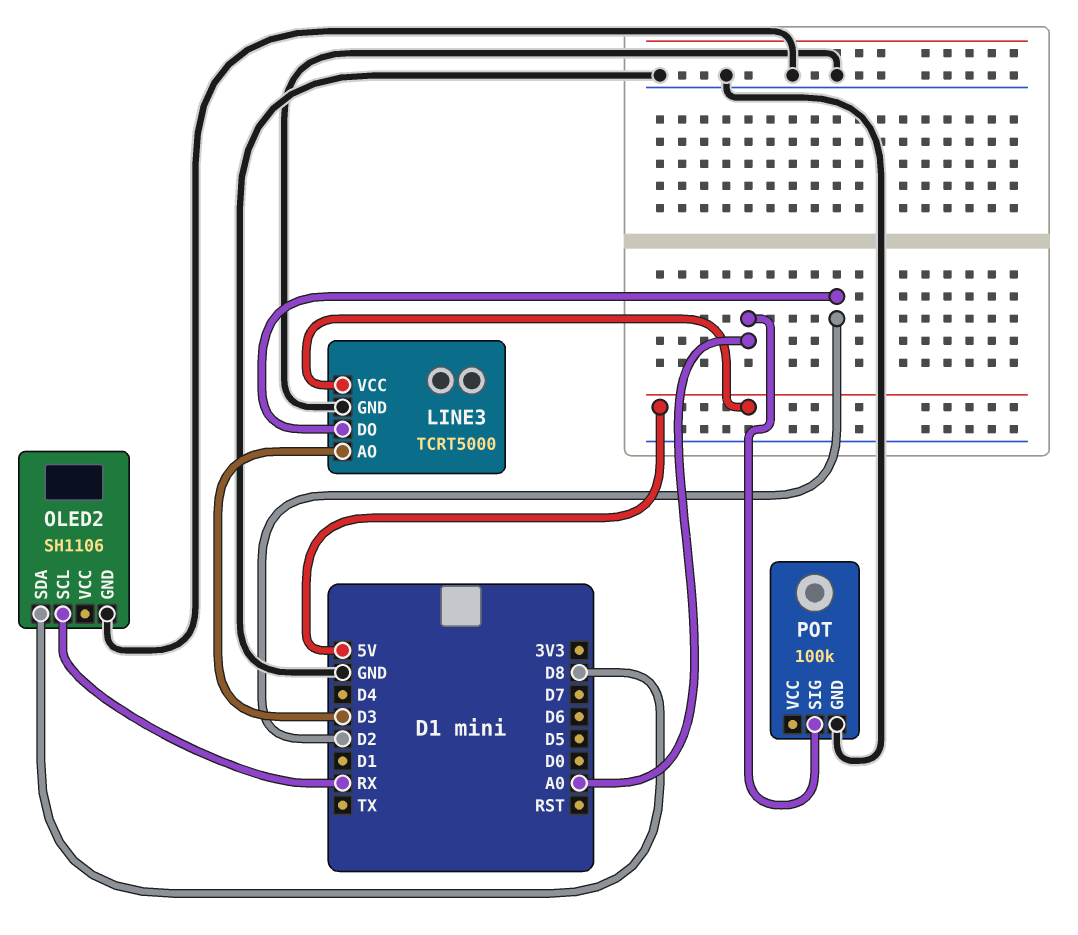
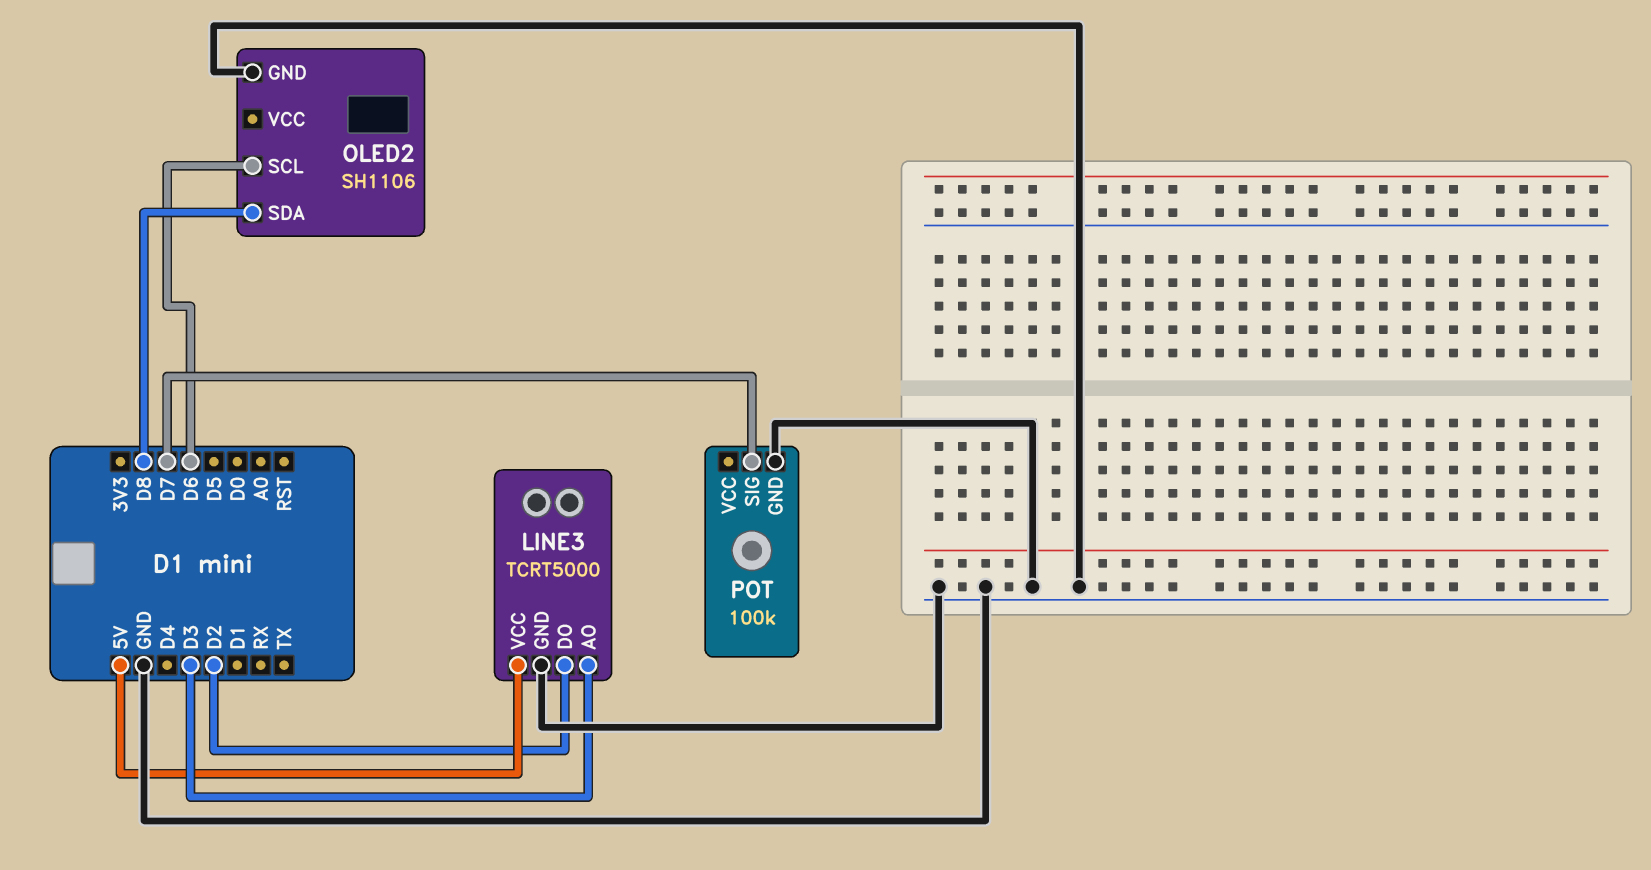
OLED2 pin SCL: RX -> D6
POT pin SIG: A0 -> D7

